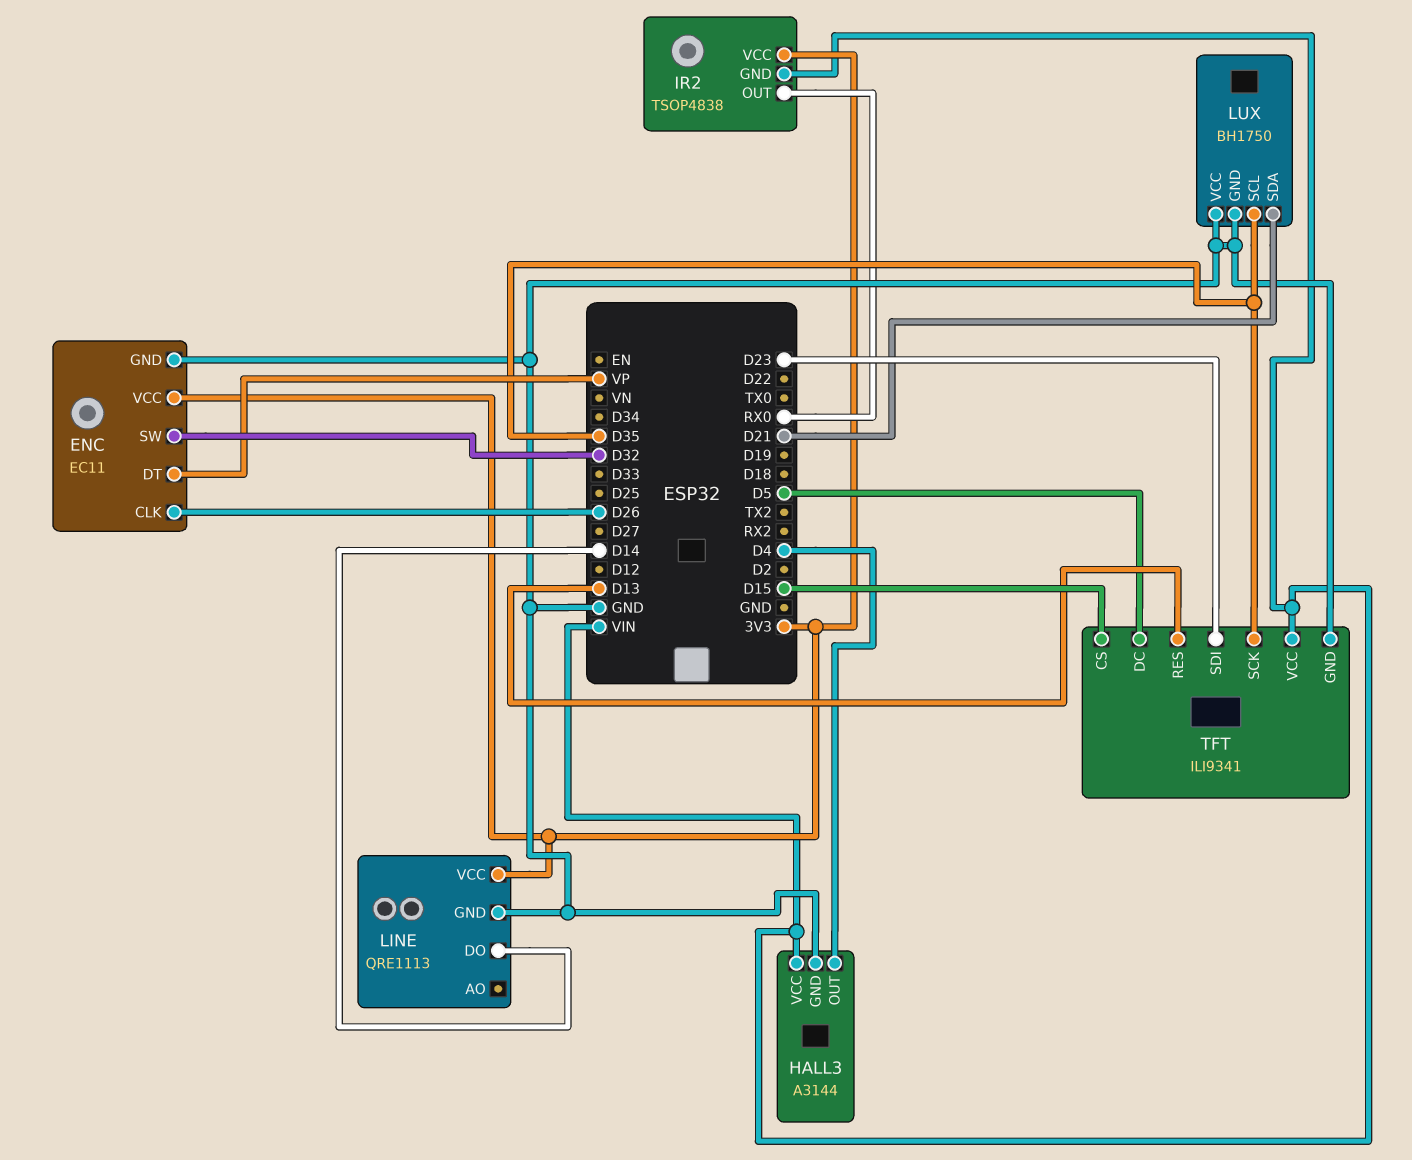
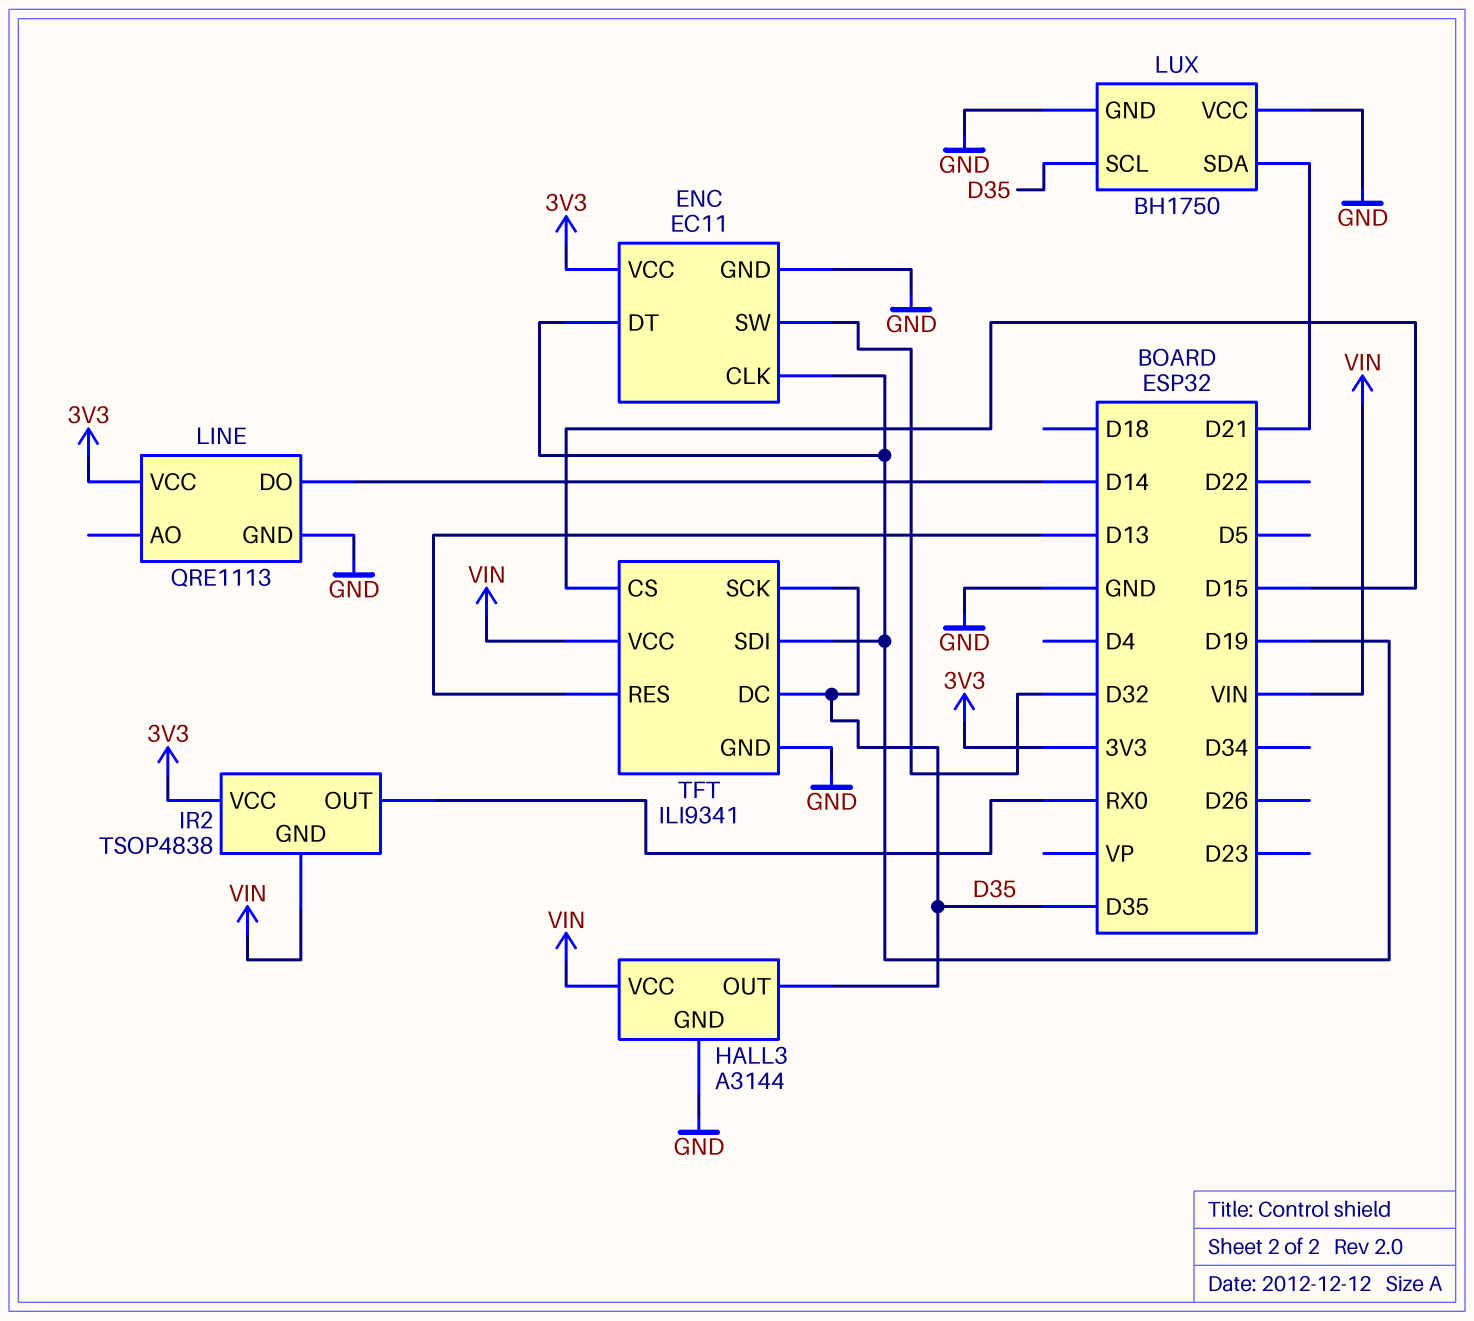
ENC pin CLK: D26 -> D19
ENC pin DT: VP -> D19
HALL3 pin OUT: D4 -> D35
TFT pin DC: D5 -> D35
TFT pin SDI: D23 -> D19

